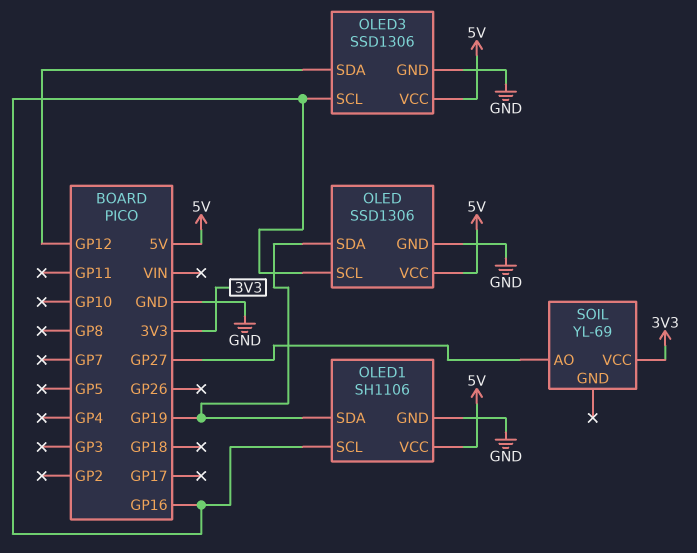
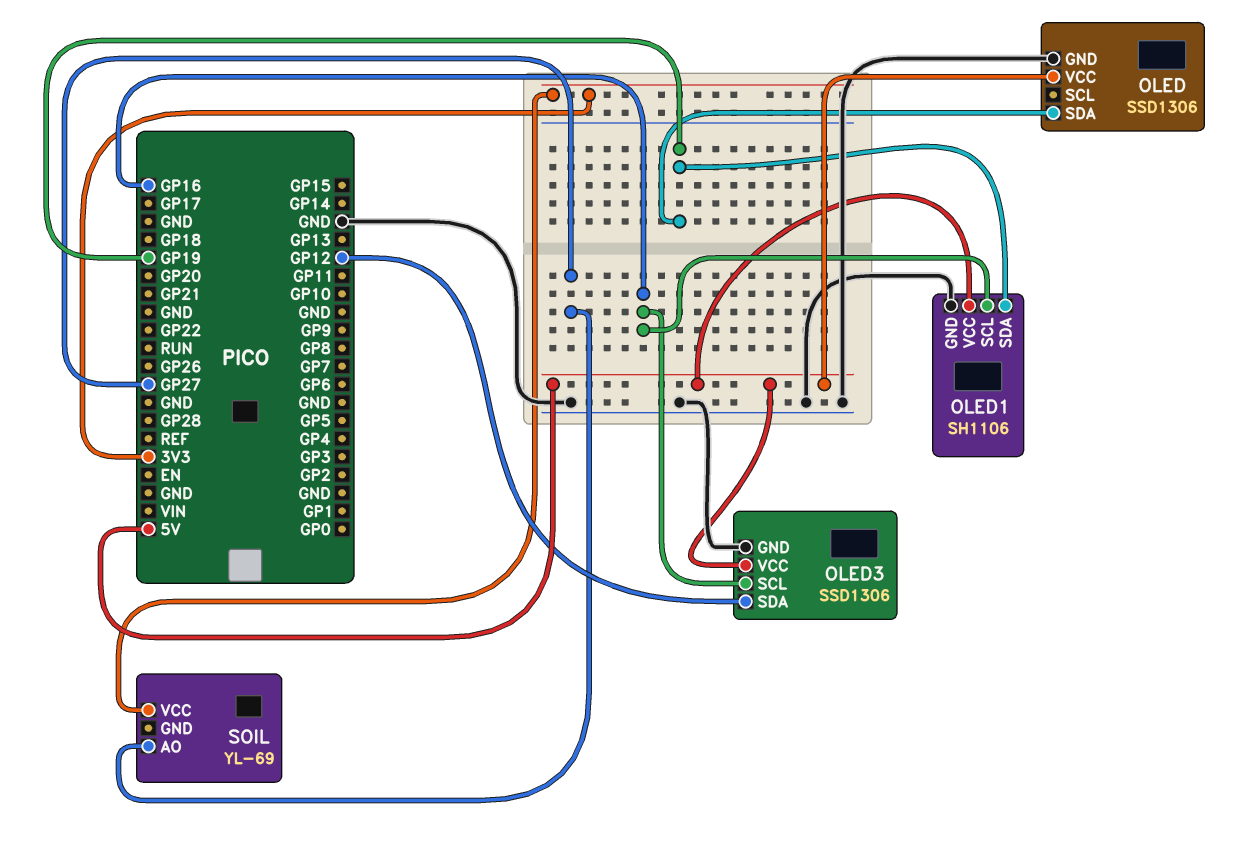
OLED pin SCL: GP16 -> none

